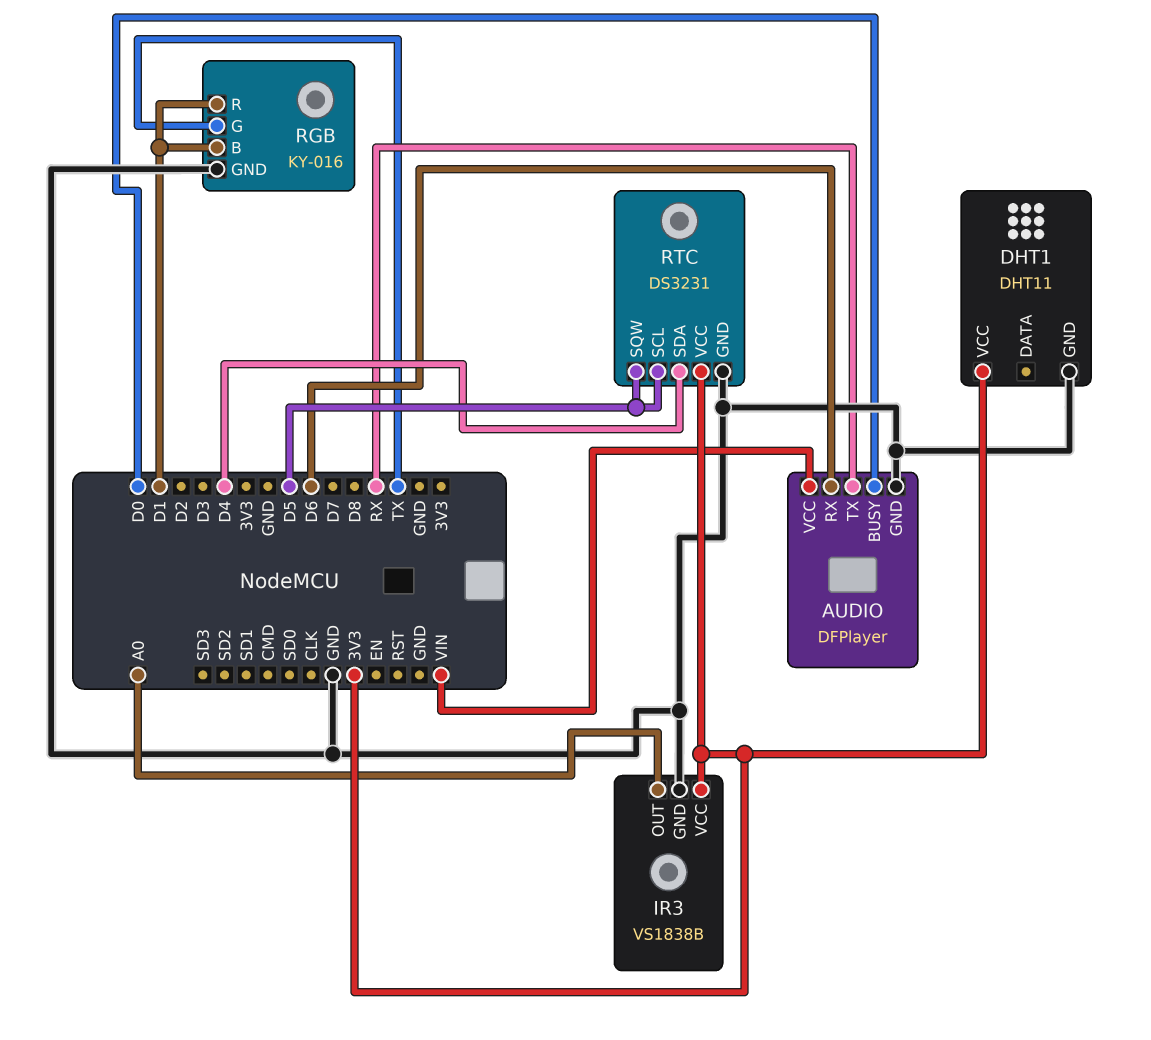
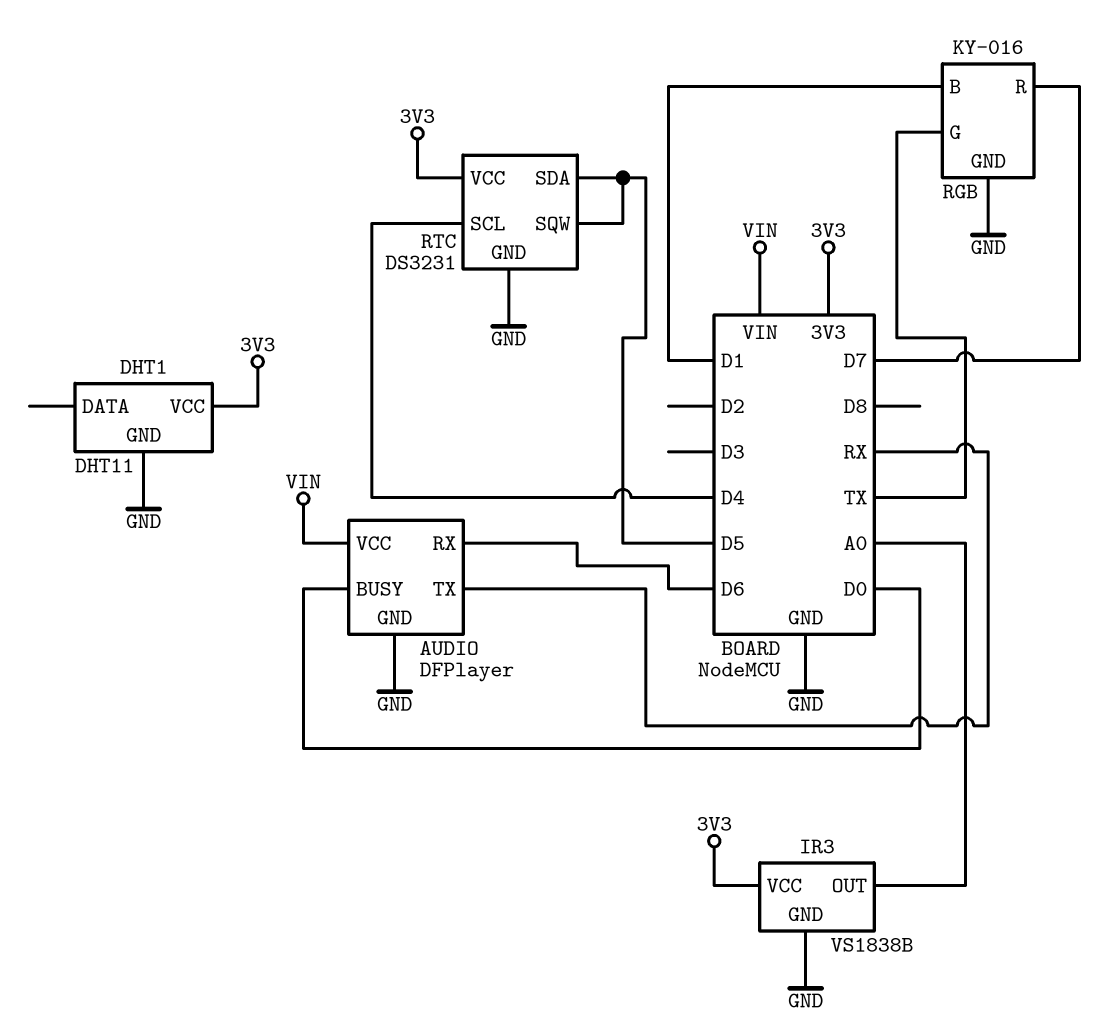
RGB pin R: D1 -> D7
RTC pin SCL: D5 -> D4
RTC pin SDA: D4 -> D5

